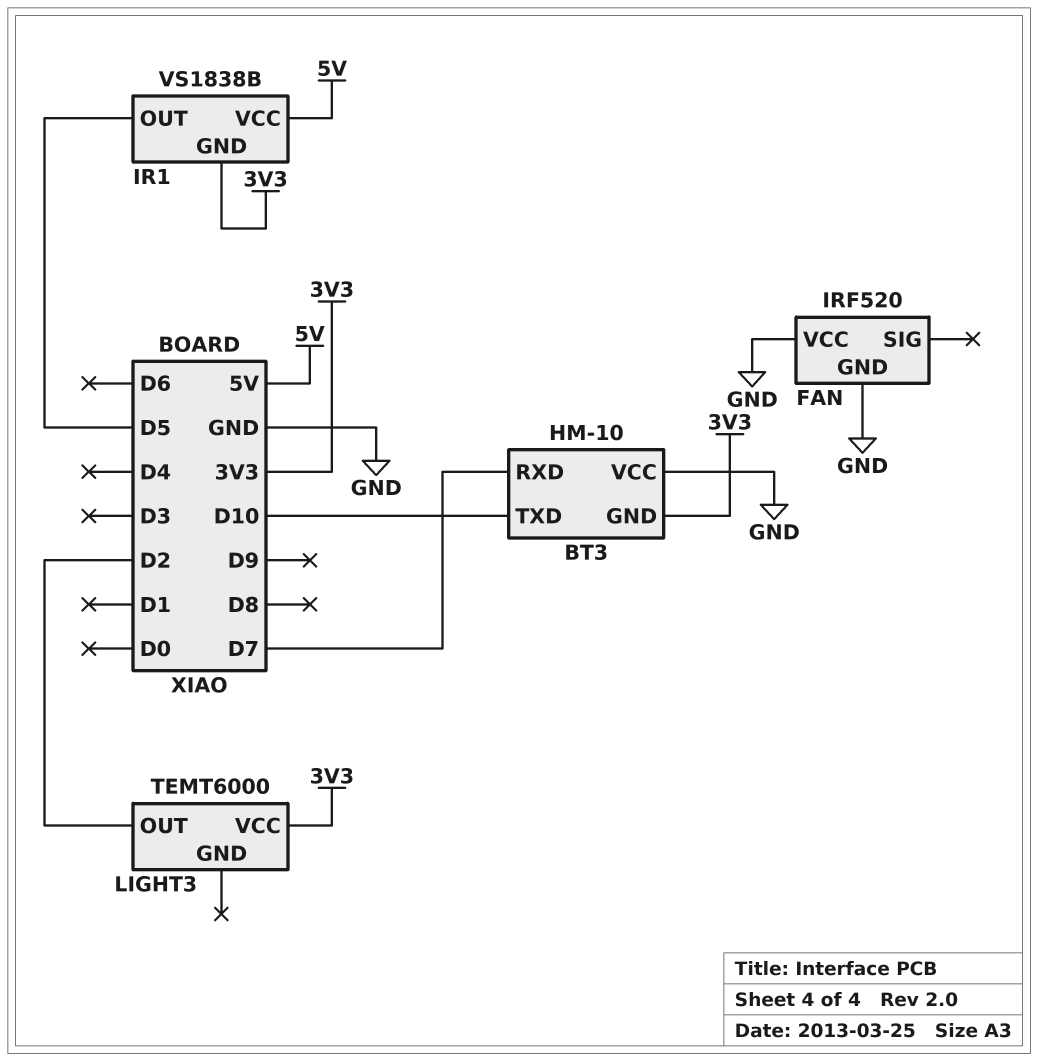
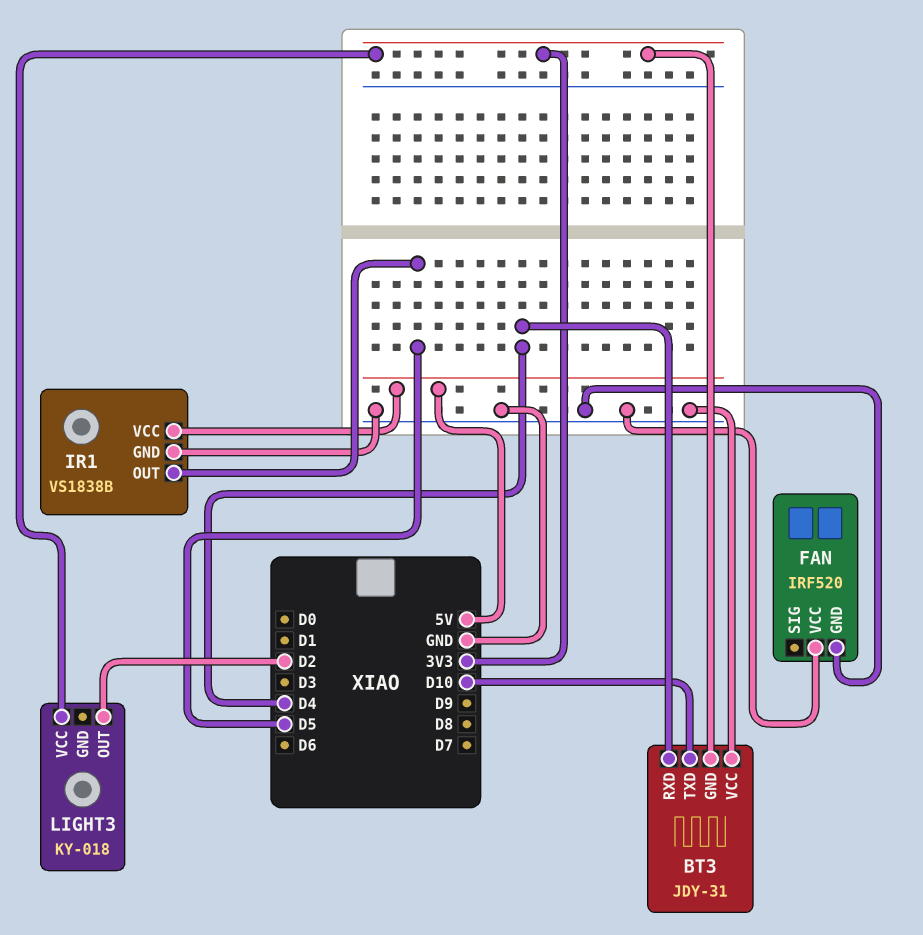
BT3: HM-10 -> JDY-31
BT3 pin RXD: D7 -> D4
IR1 pin GND: 3V3 -> GND
LIGHT3: TEMT6000 -> KY-018

